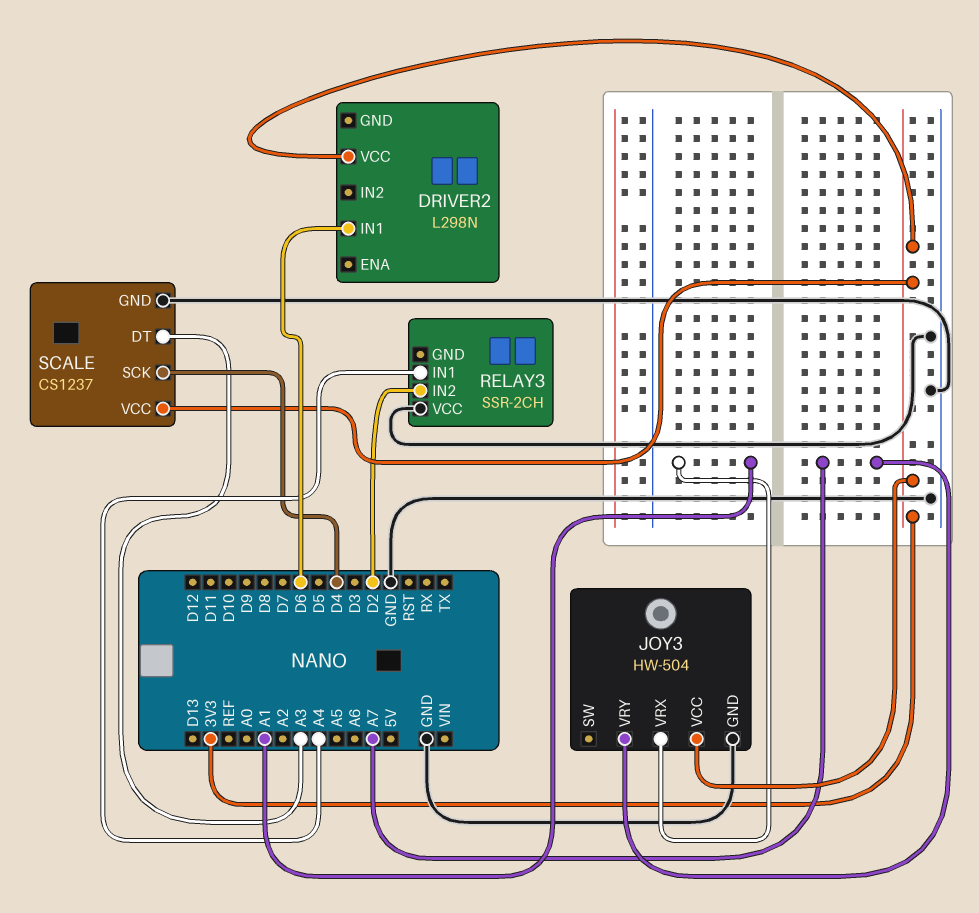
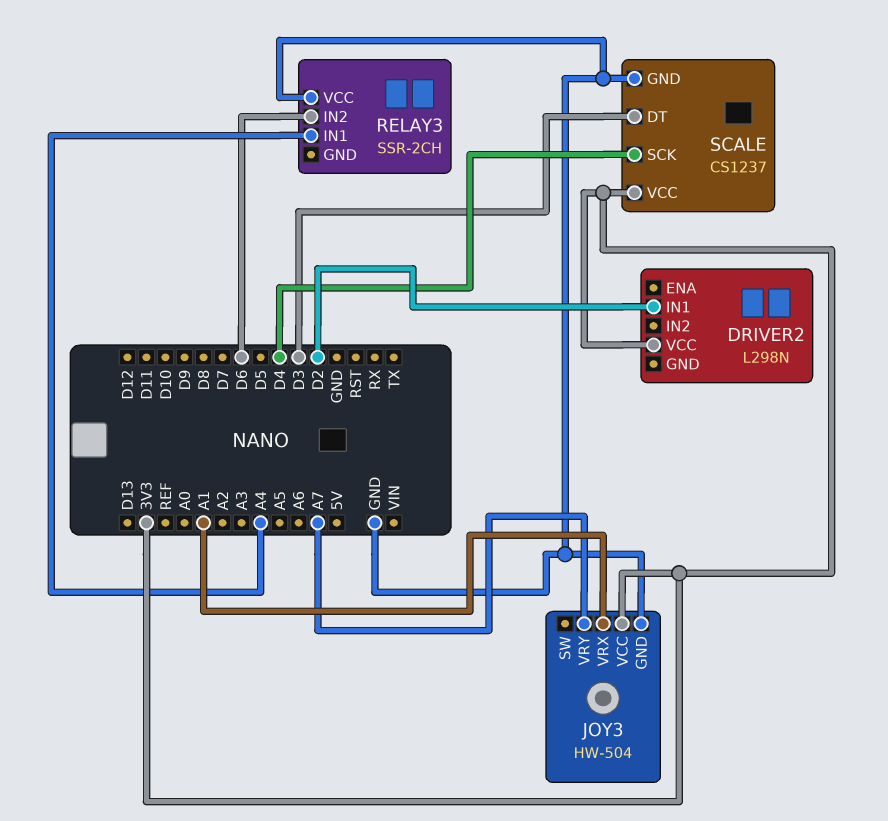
DRIVER2 pin IN1: D6 -> D2
RELAY3 pin IN2: D2 -> D6
SCALE pin DT: A3 -> D3

